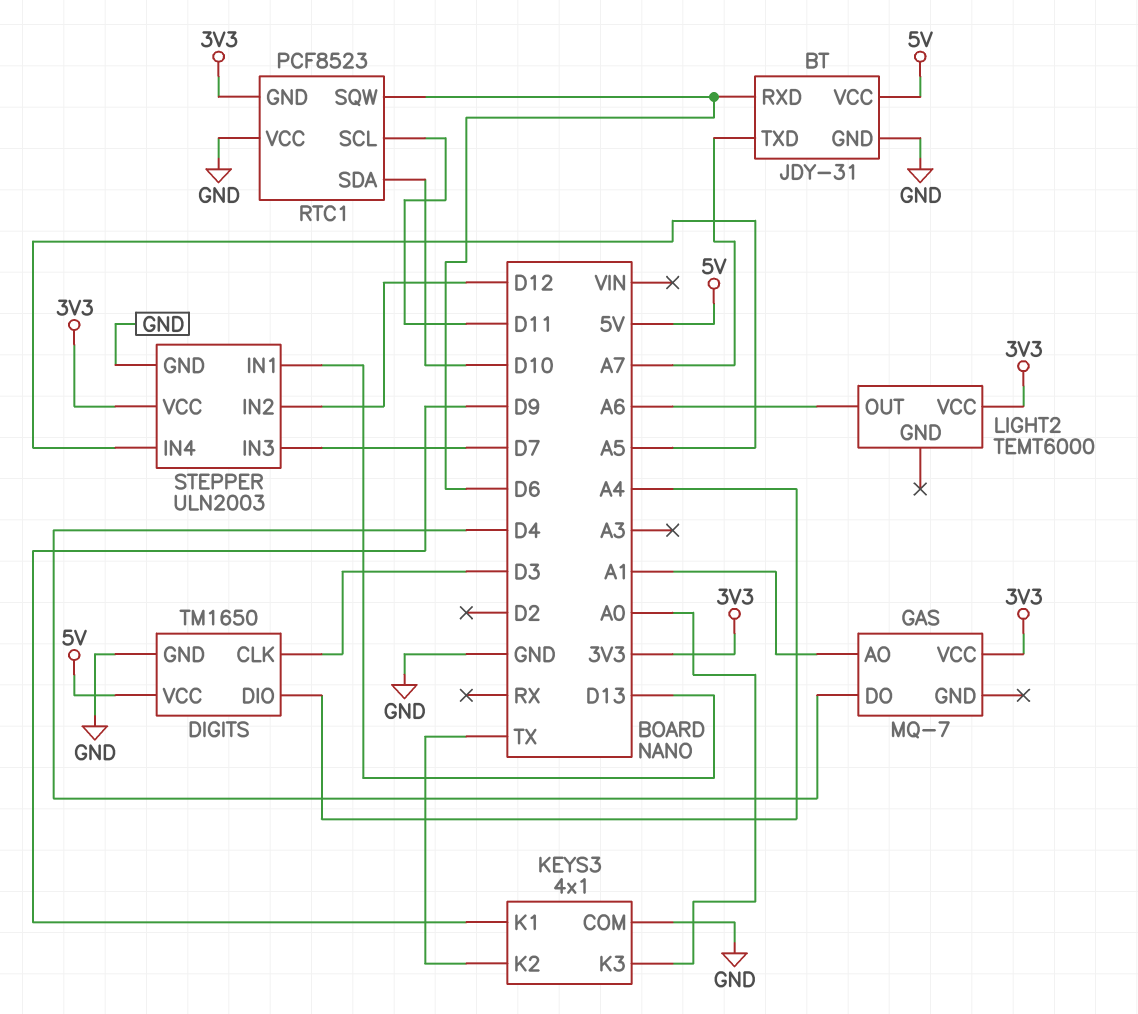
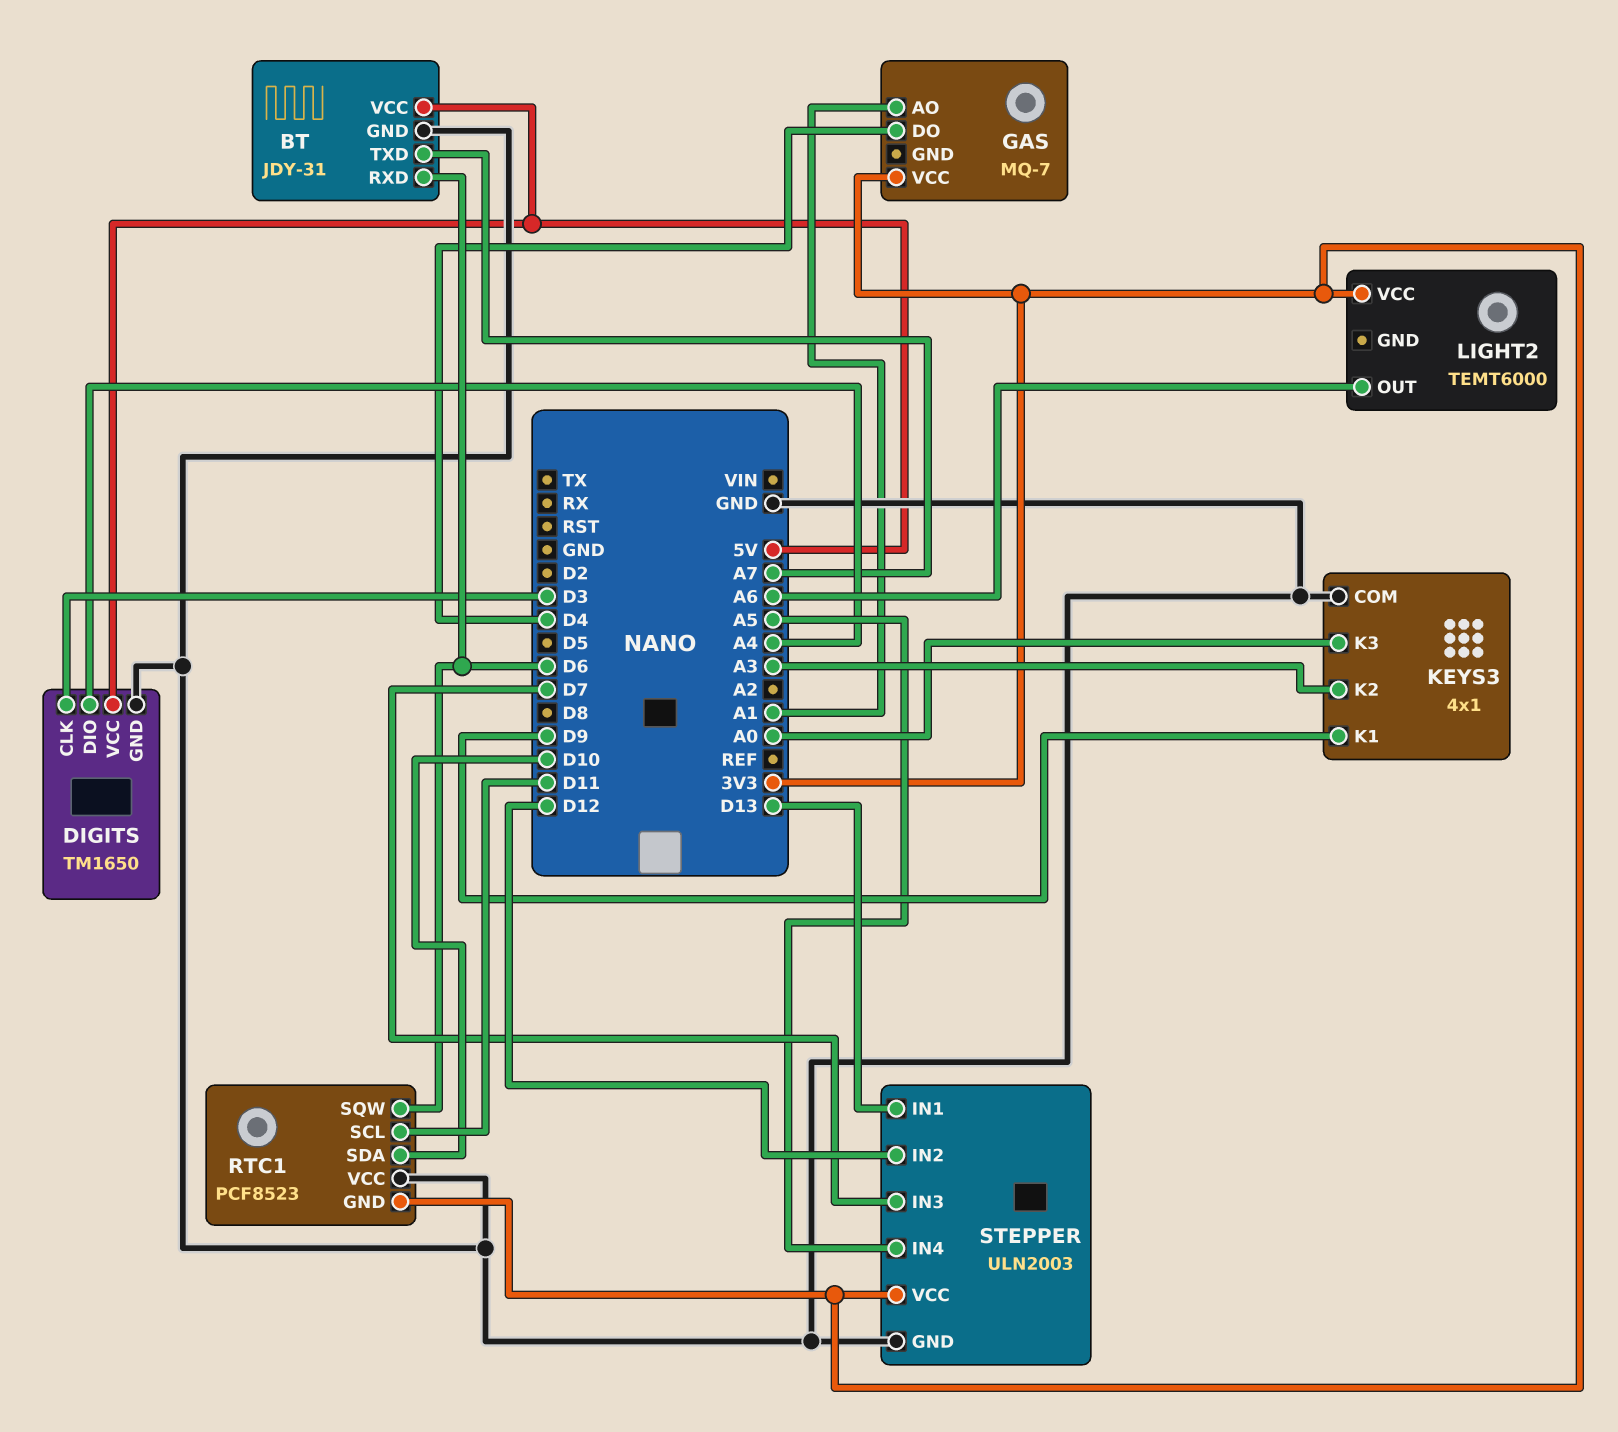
KEYS3 pin K2: TX -> A3

